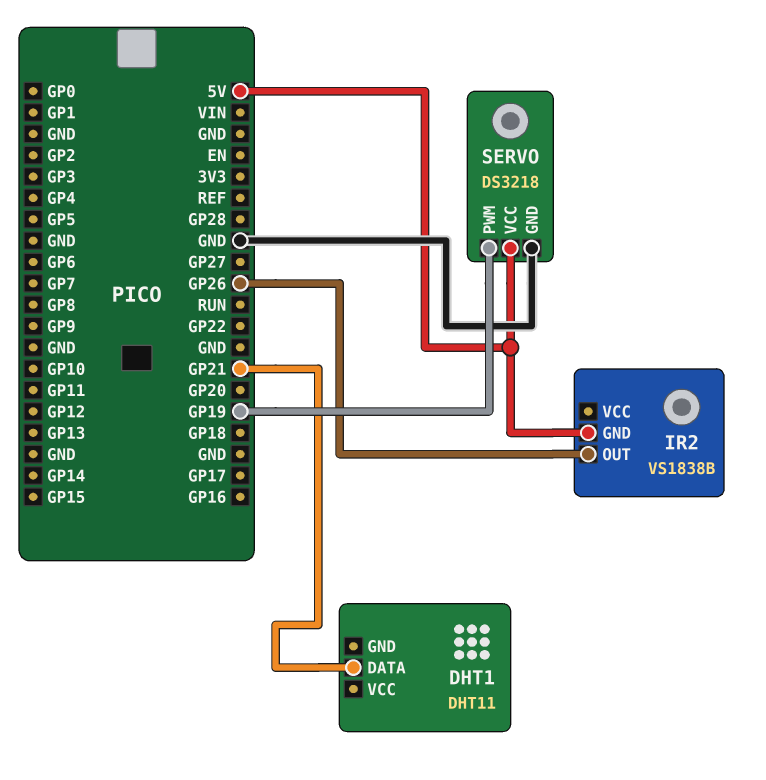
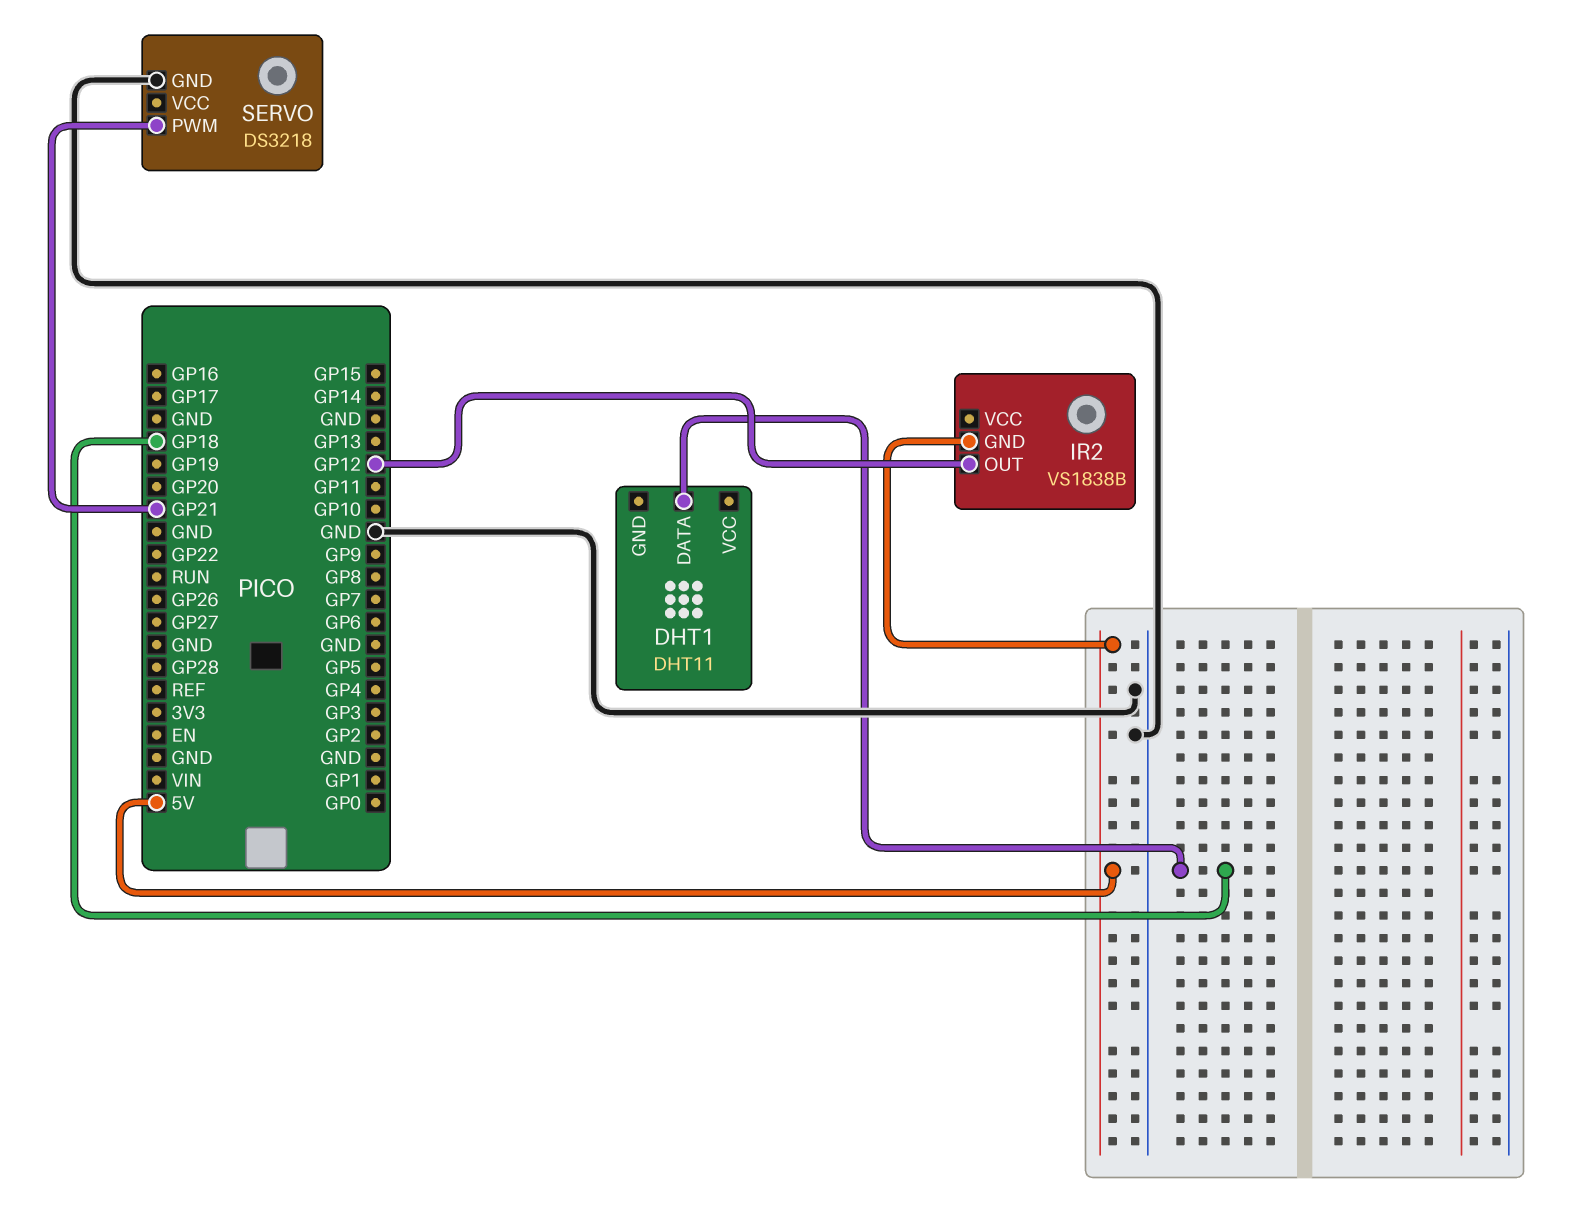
DHT1 pin DATA: GP21 -> GP18
IR2 pin OUT: GP26 -> GP12
SERVO pin PWM: GP19 -> GP21
SERVO pin VCC: 5V -> none

